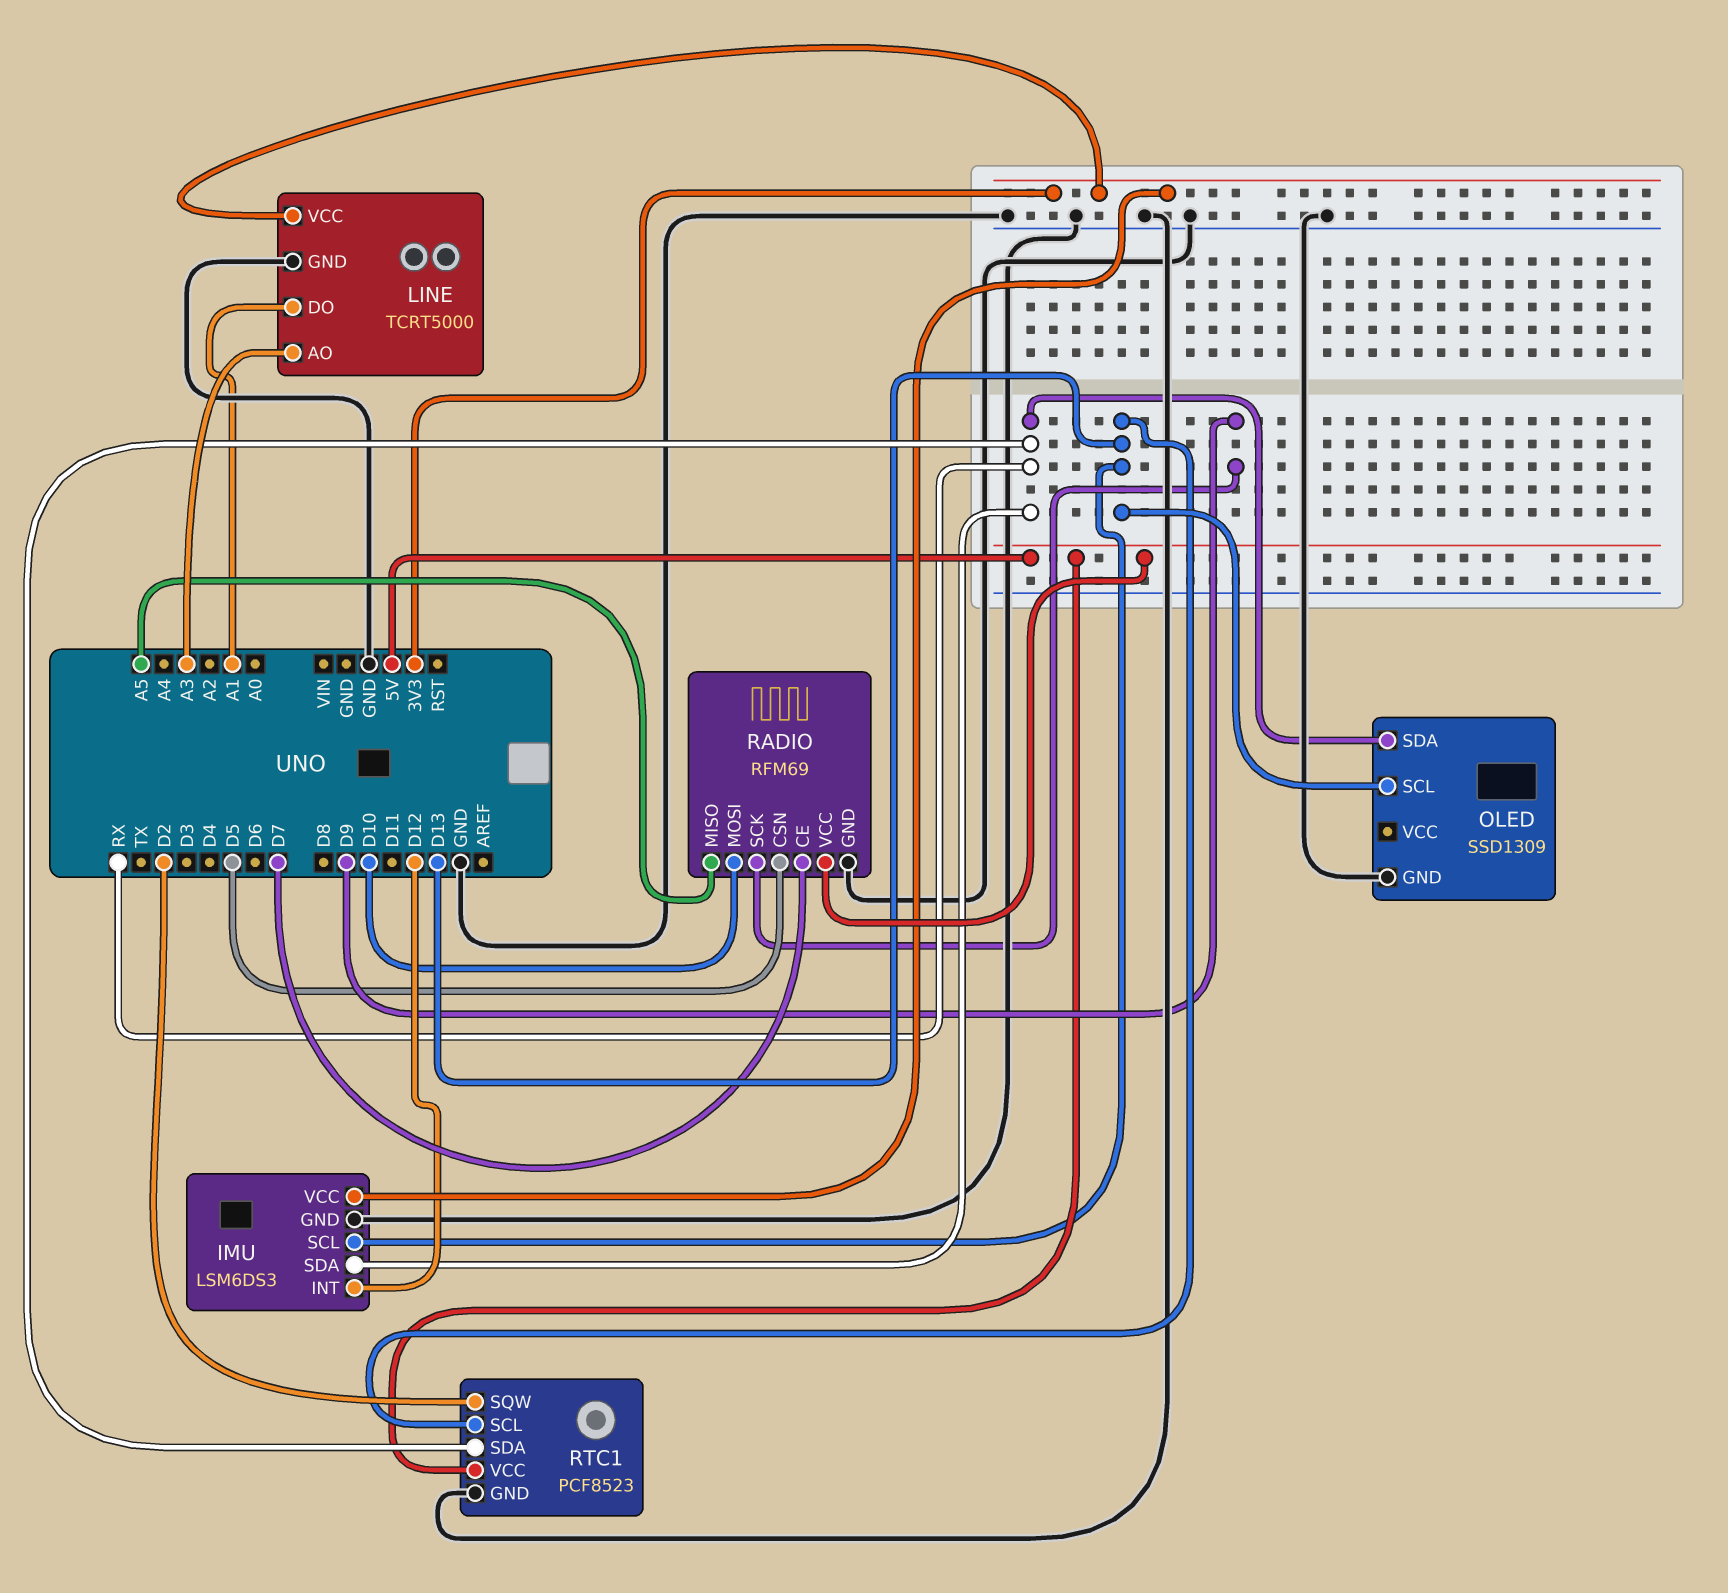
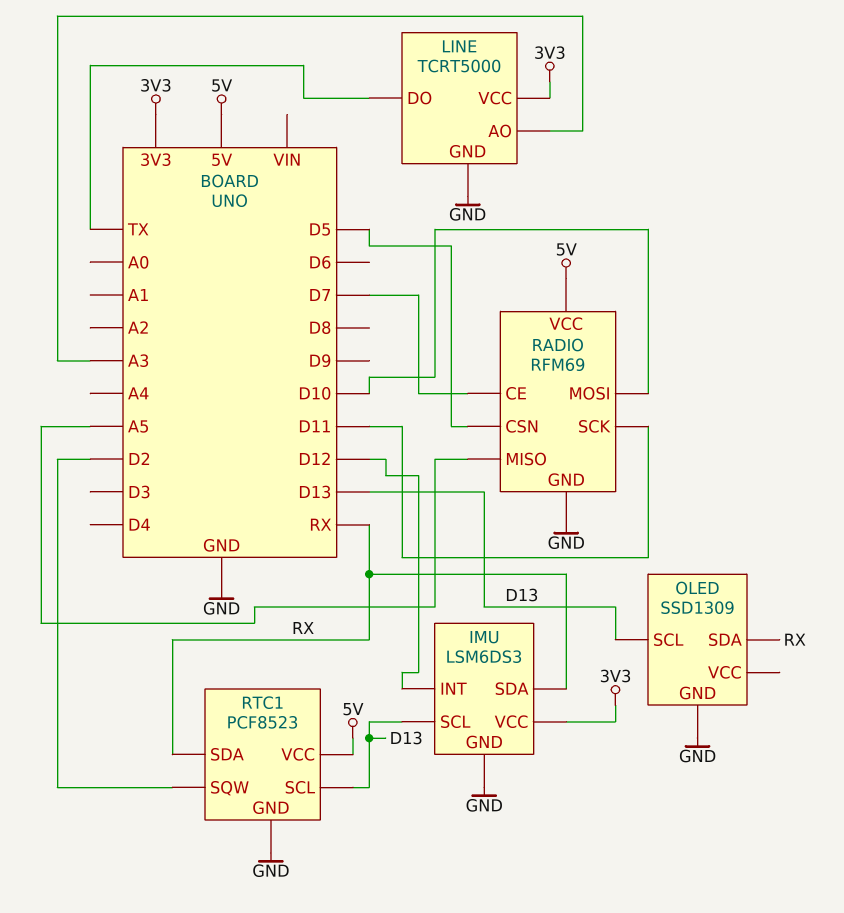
LINE pin DO: A1 -> TX
RADIO pin SCK: D9 -> D11

